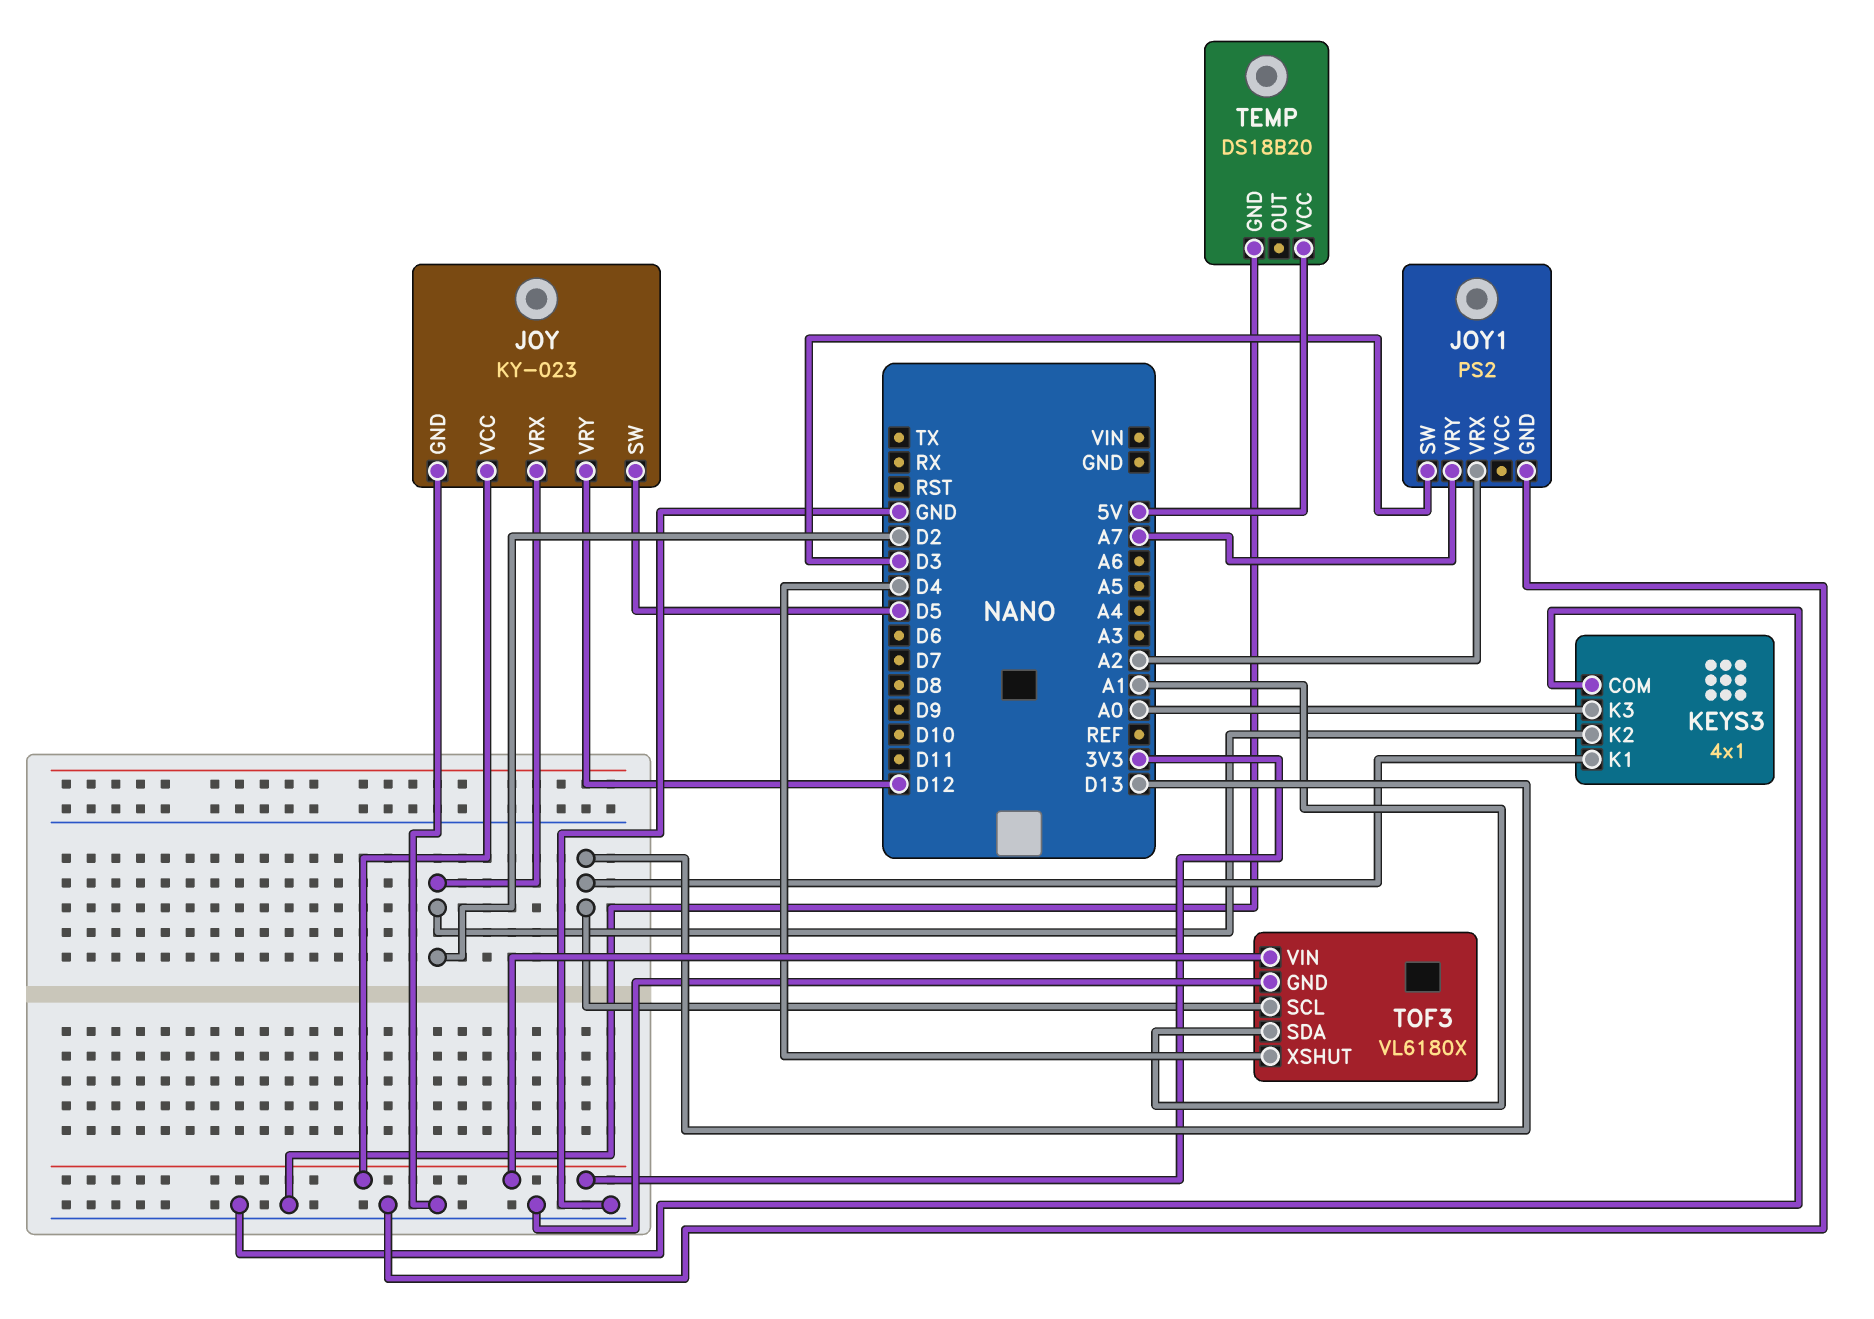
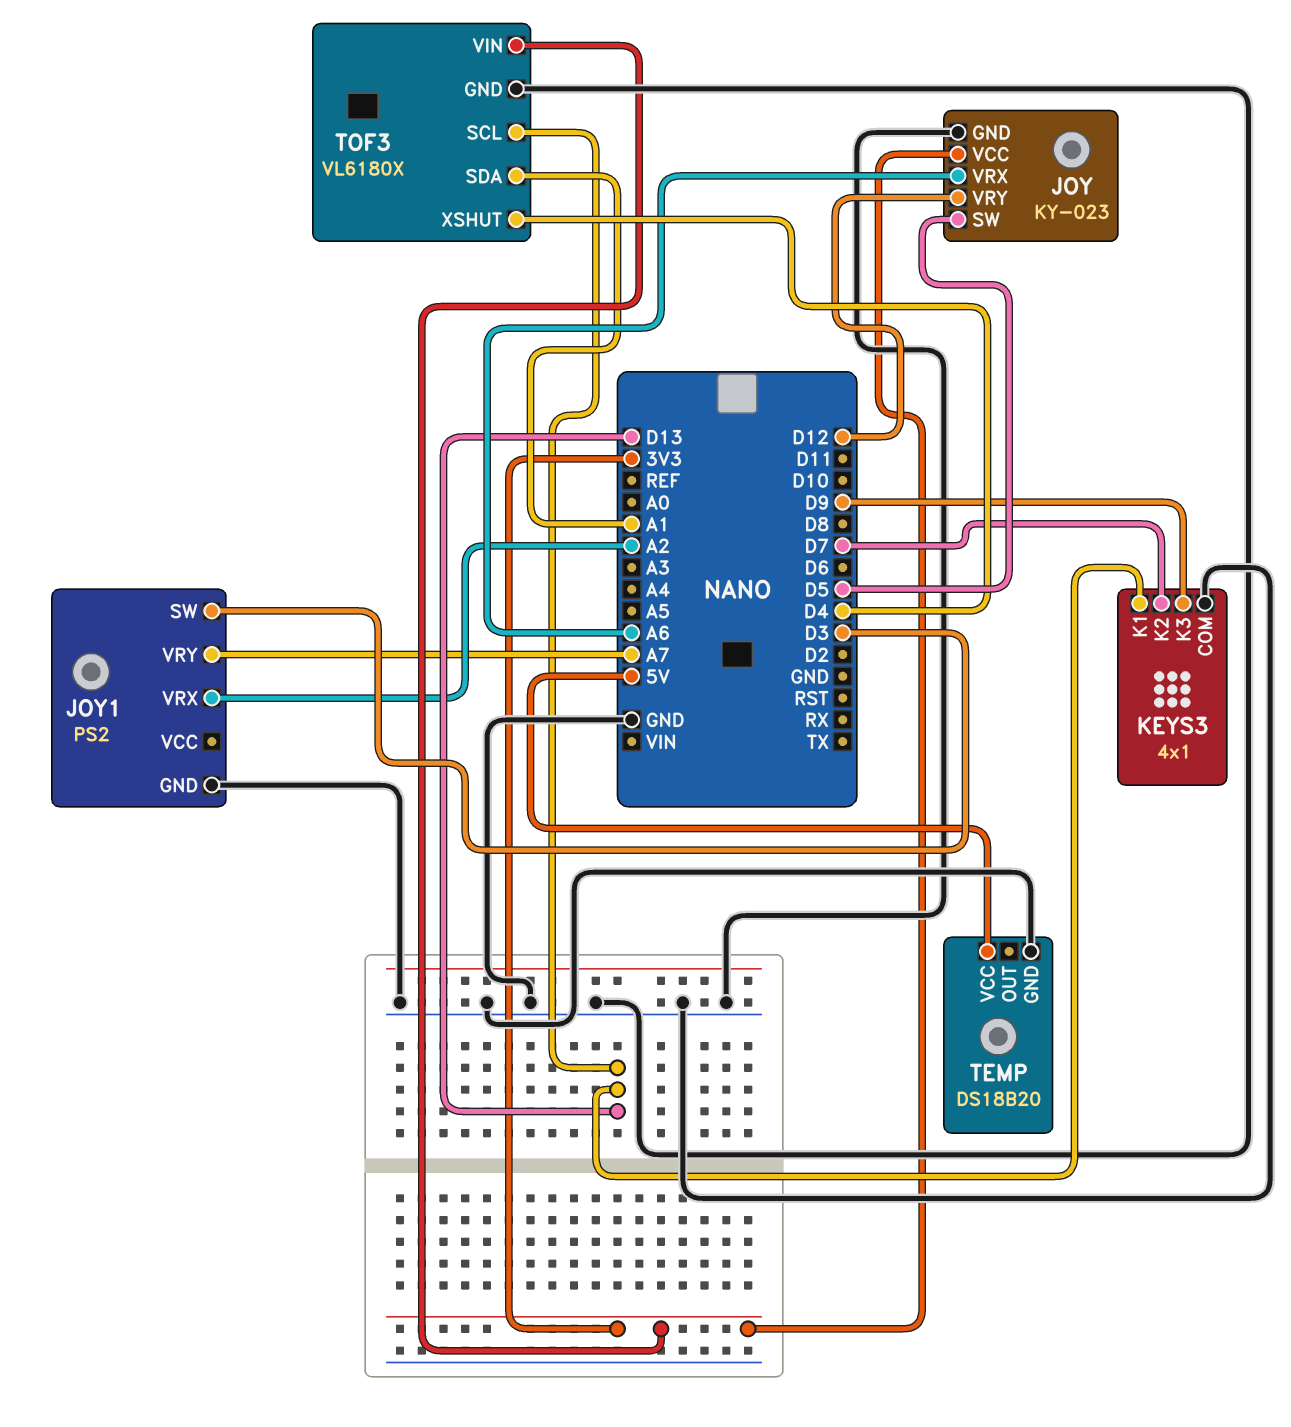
JOY pin VRX: D2 -> A6
KEYS3 pin K2: D2 -> D7
KEYS3 pin K3: A0 -> D9

